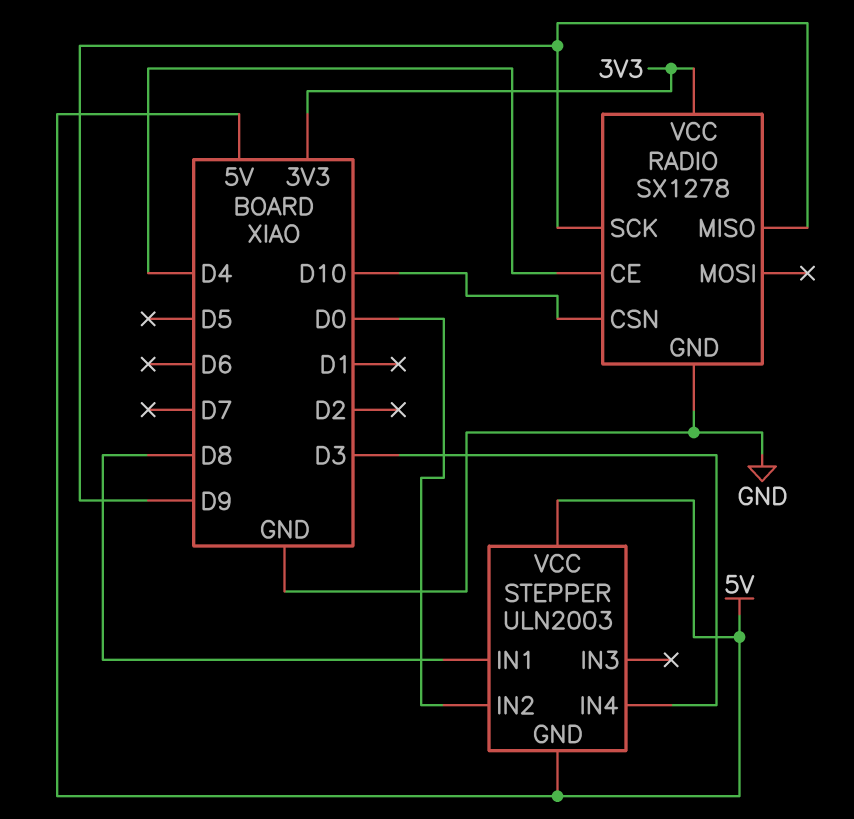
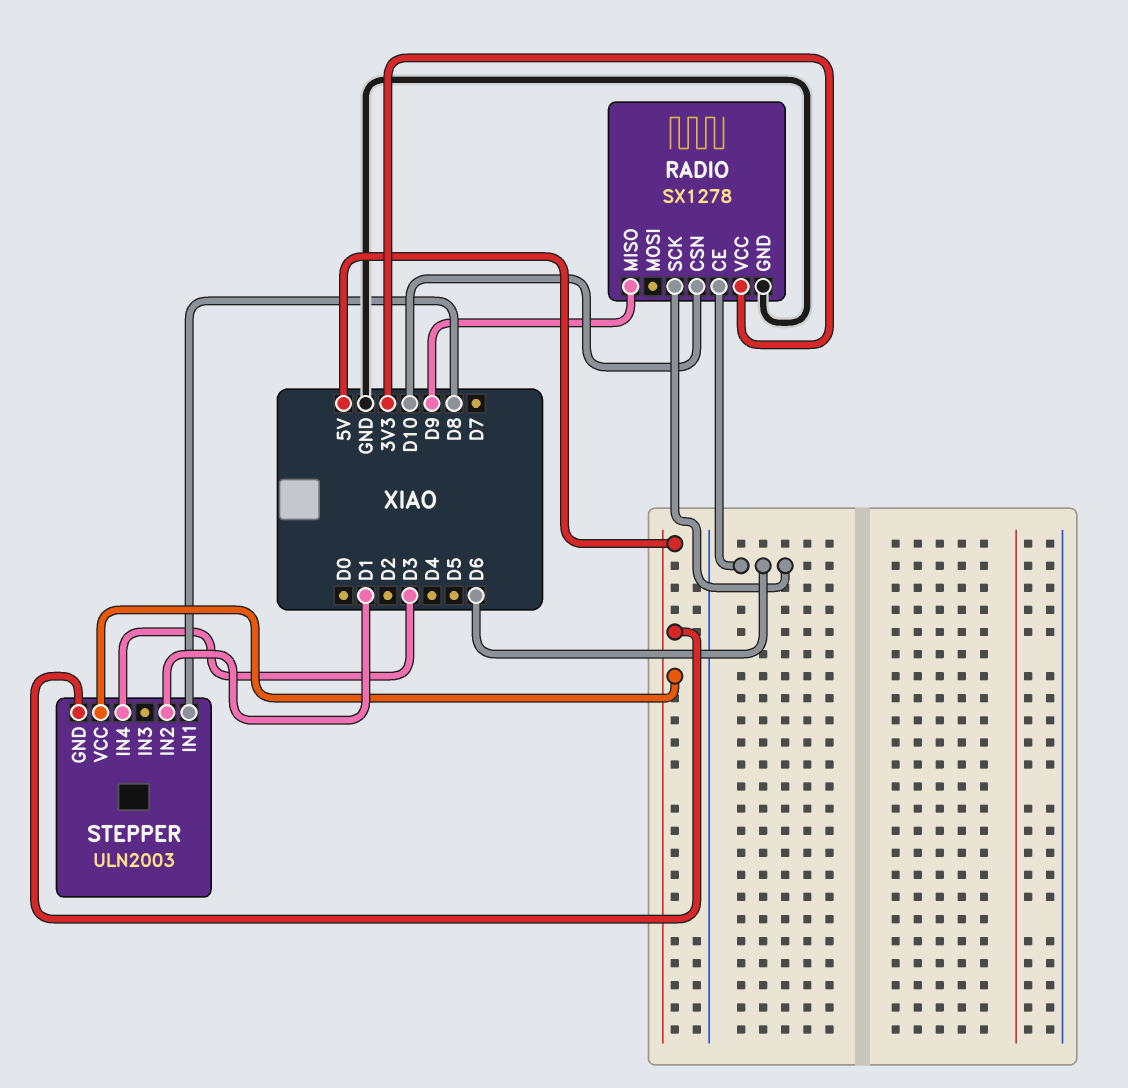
RADIO pin CE: D4 -> D6
RADIO pin SCK: D9 -> D6
STEPPER pin IN2: D0 -> D1

